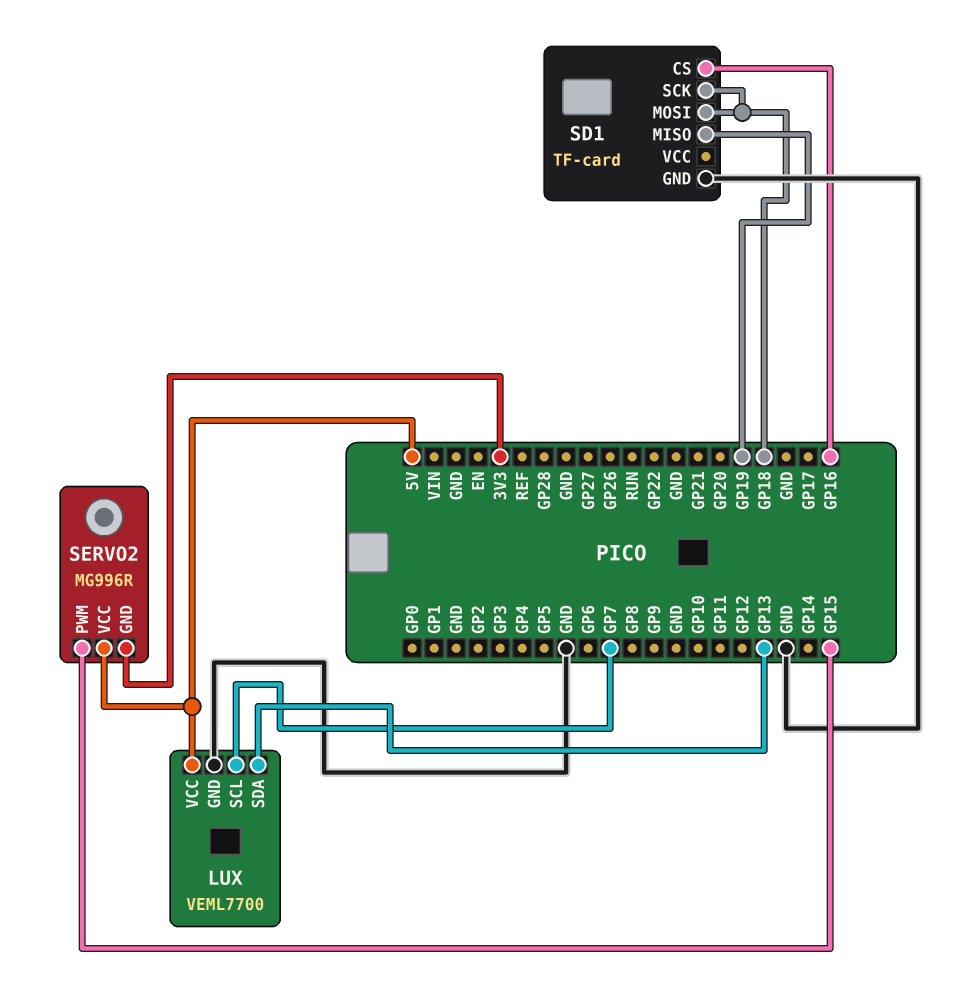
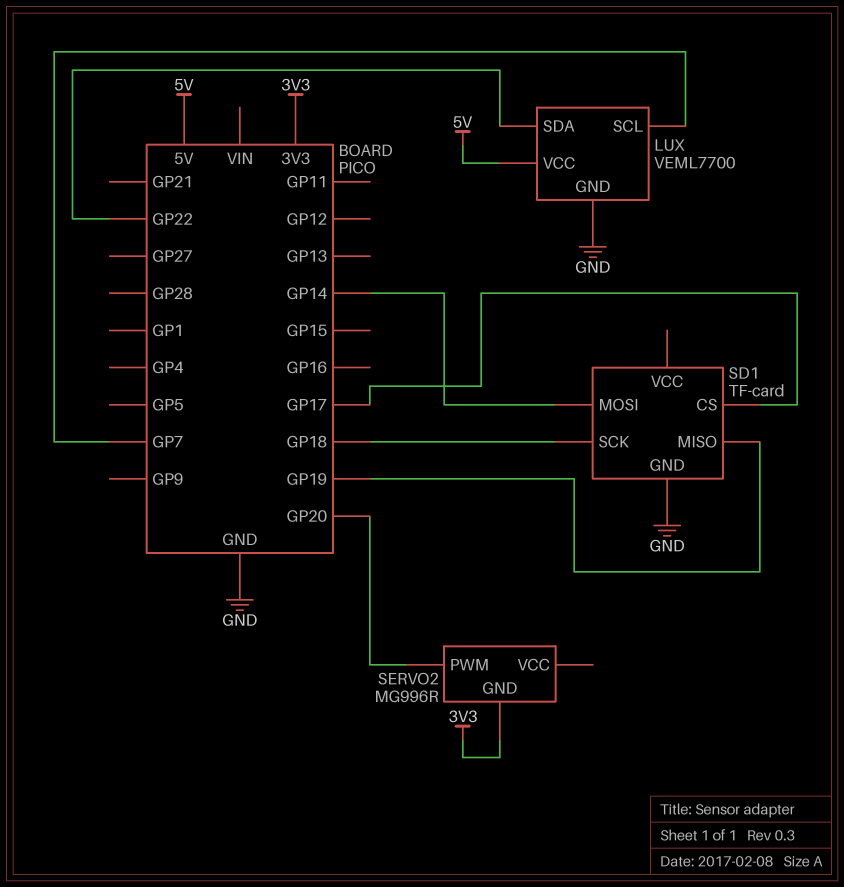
LUX pin SDA: GP13 -> GP22
SD1 pin CS: GP16 -> GP17
SD1 pin MOSI: GP18 -> GP14
SERVO2 pin PWM: GP15 -> GP20
SERVO2 pin VCC: 5V -> none

